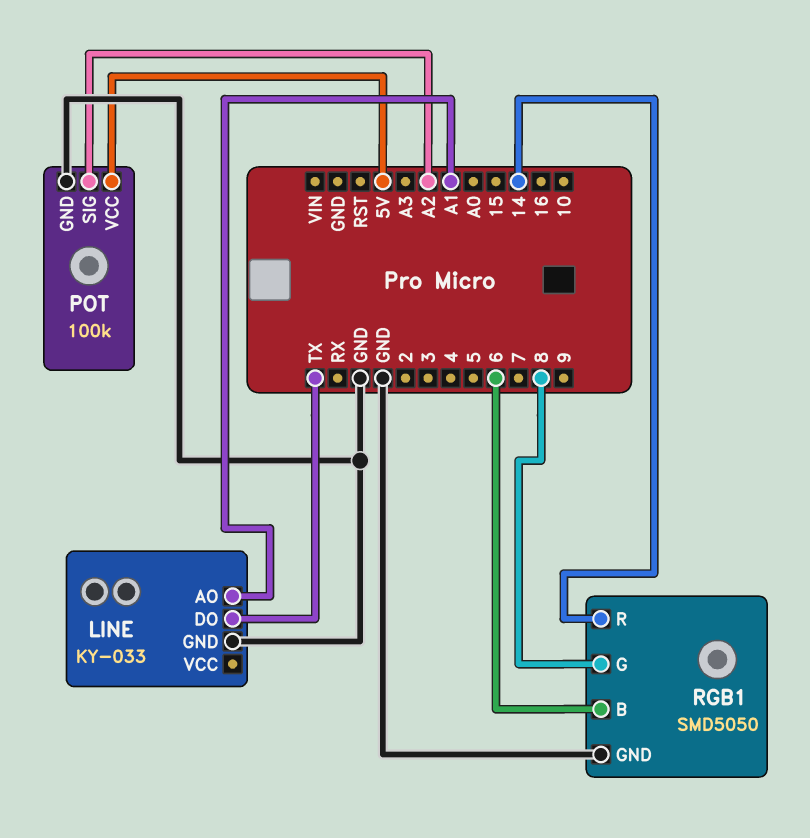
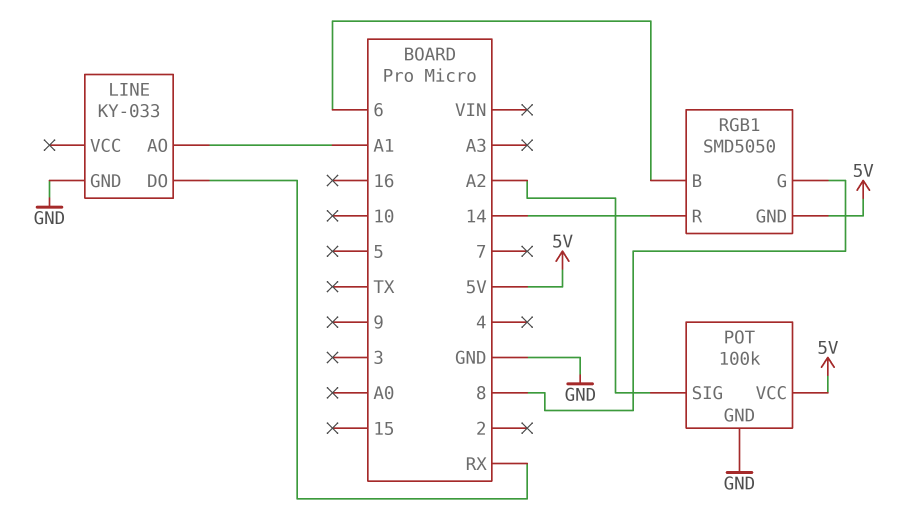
LINE pin DO: TX -> RX
RGB1 pin GND: GND -> 5V

